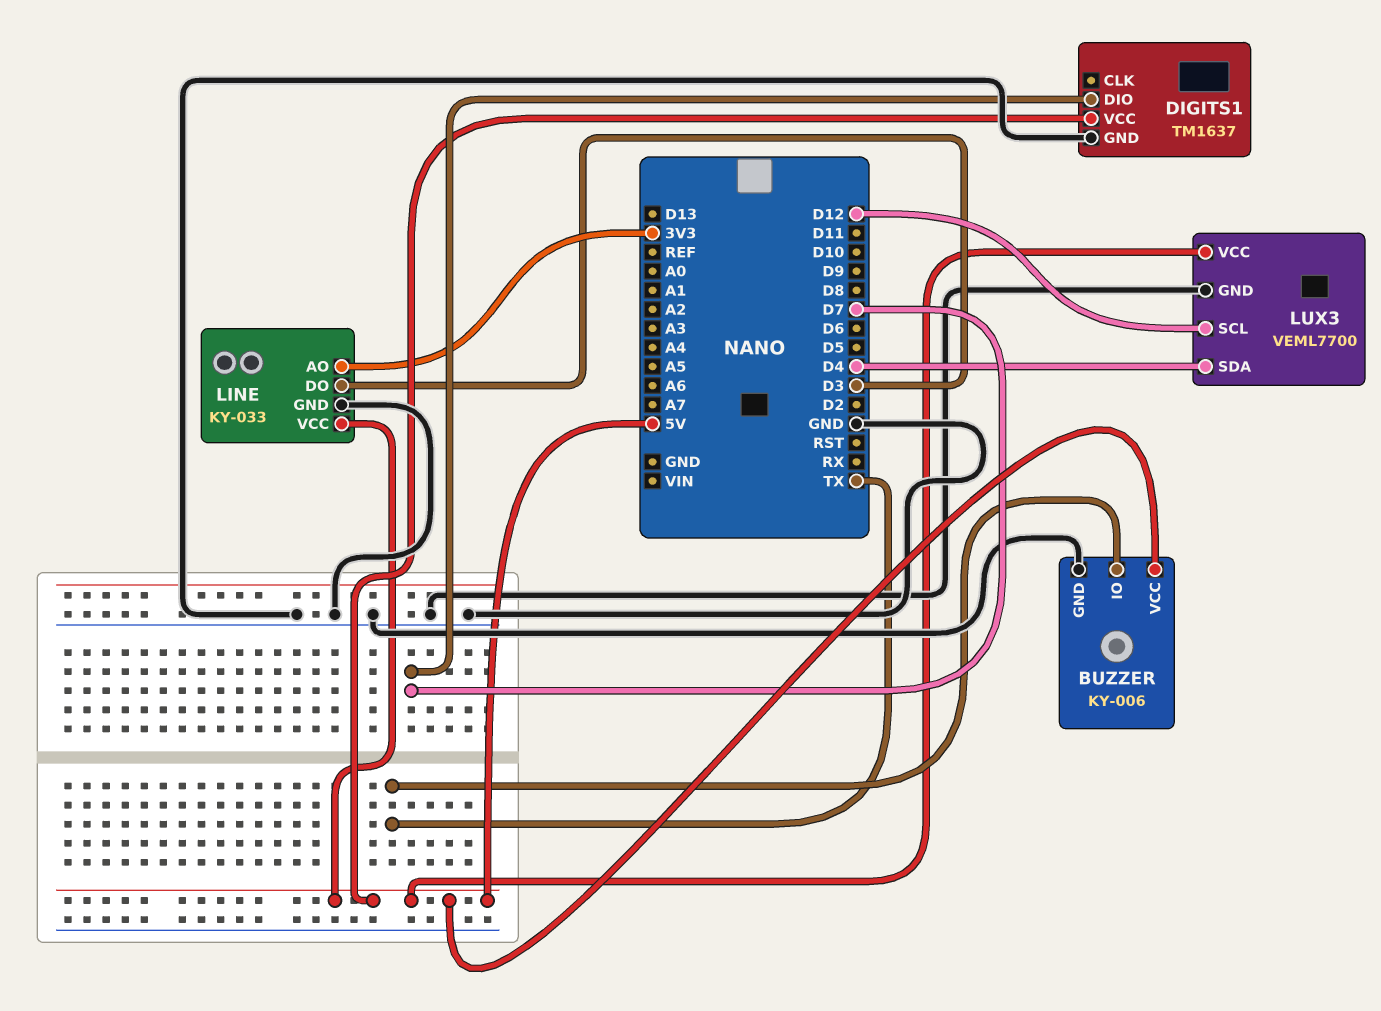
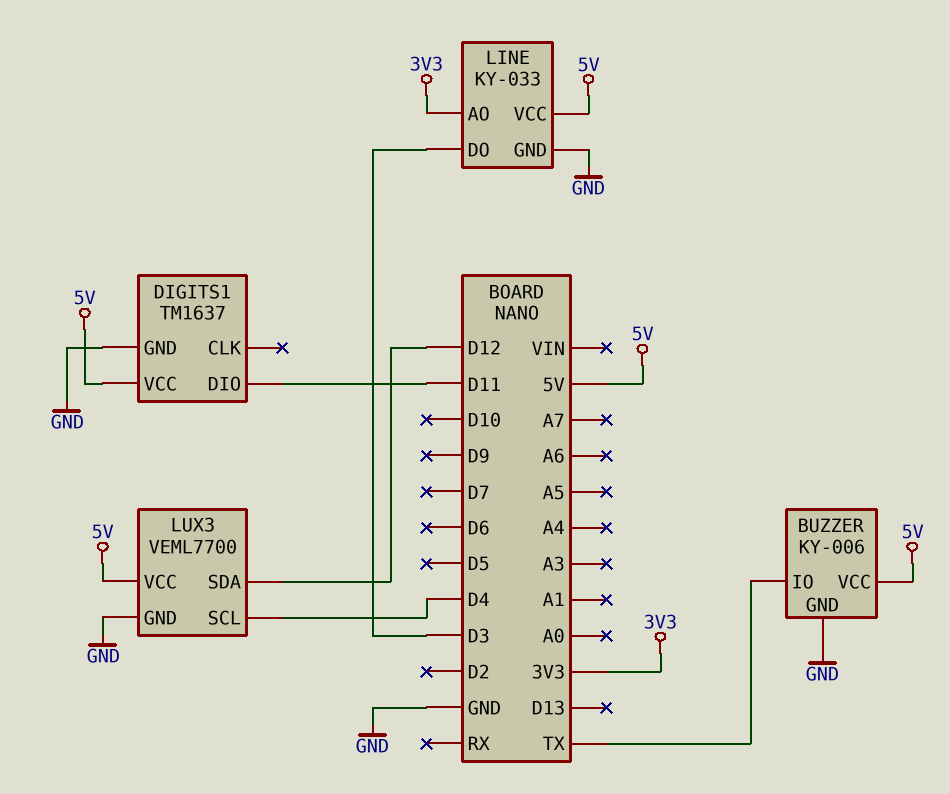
DIGITS1 pin DIO: D7 -> D11
LUX3 pin SCL: D12 -> D4
LUX3 pin SDA: D4 -> D12

